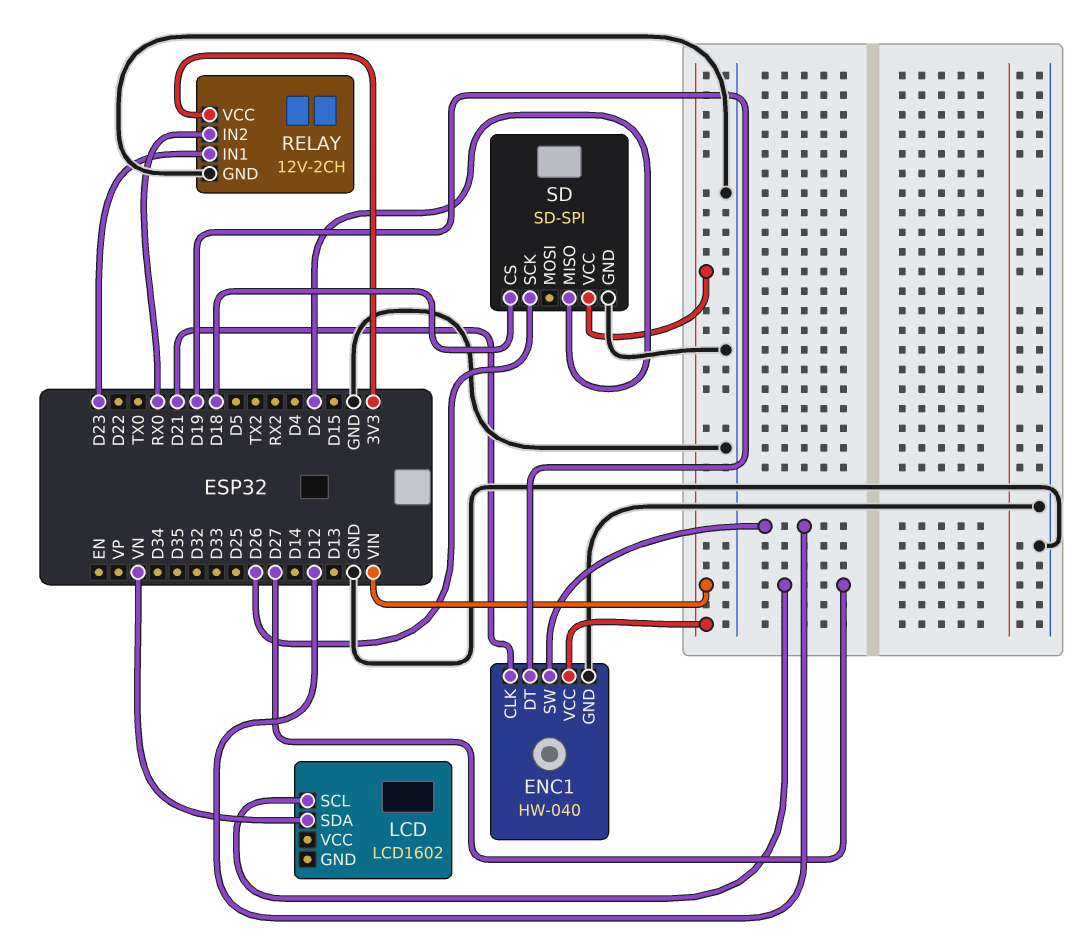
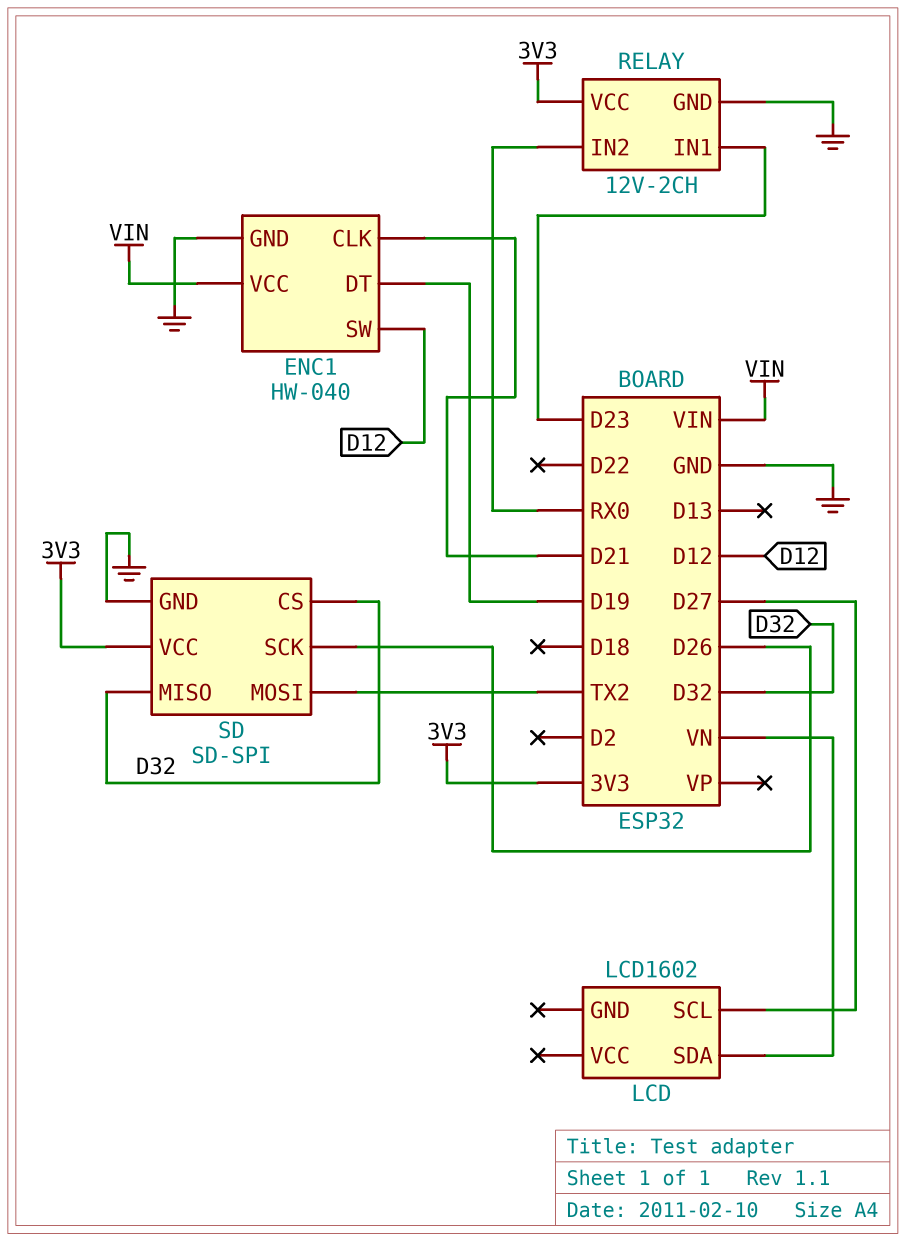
SD pin CS: D18 -> D32
SD pin MISO: D2 -> D32
SD pin MOSI: none -> TX2
SD pin VCC: VIN -> 3V3

